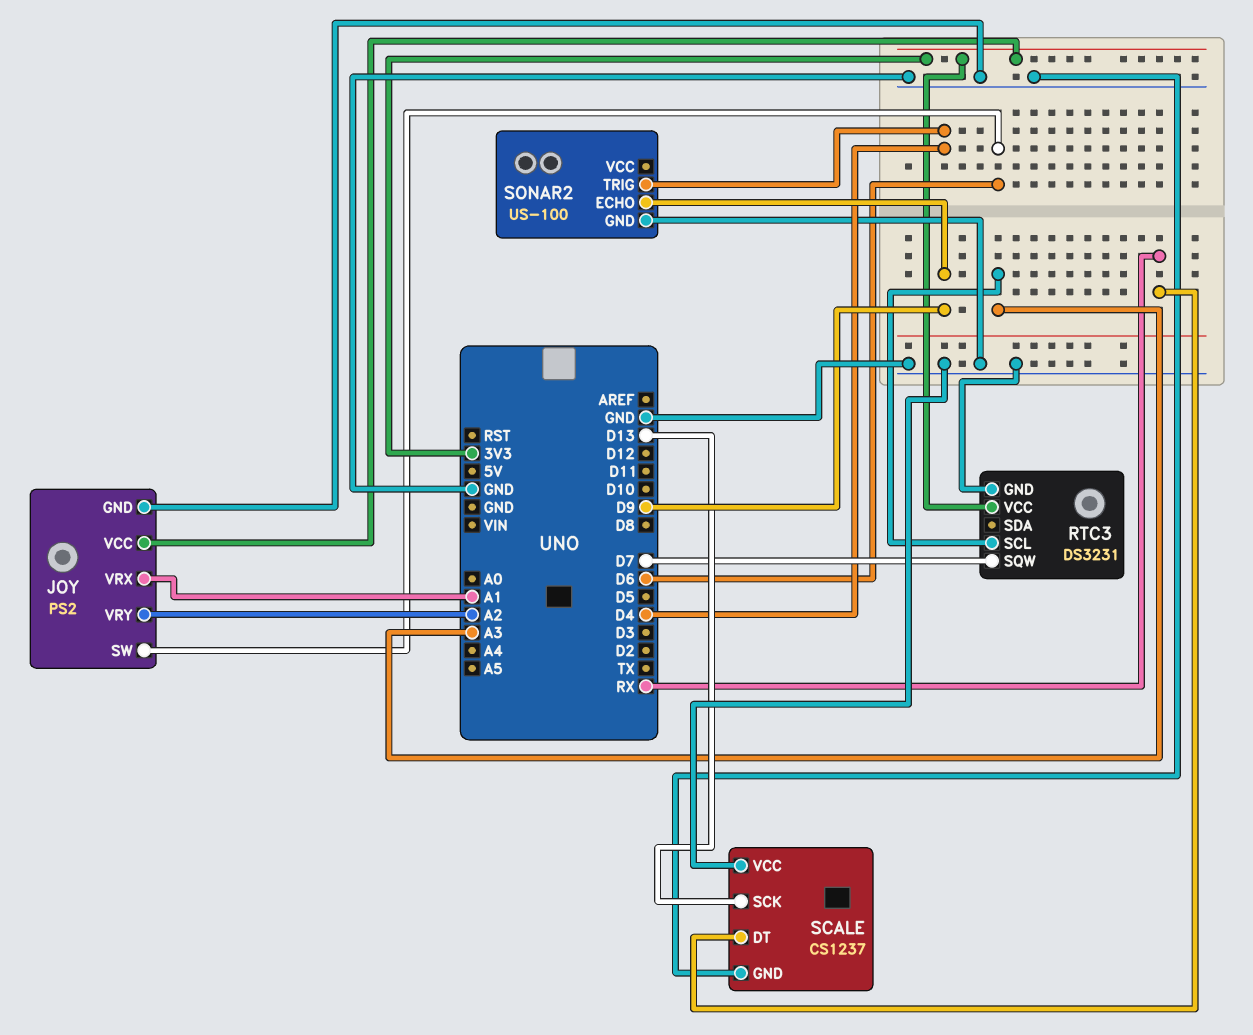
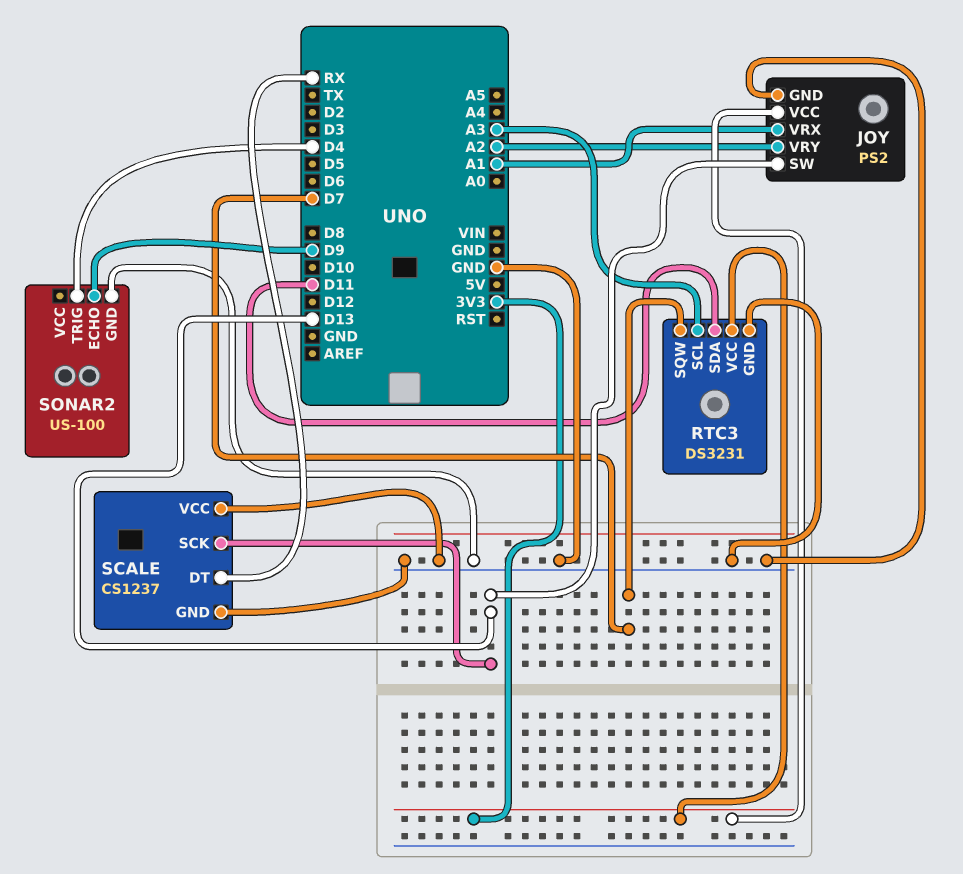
JOY pin SW: D6 -> D13
RTC3 pin SDA: none -> D11

